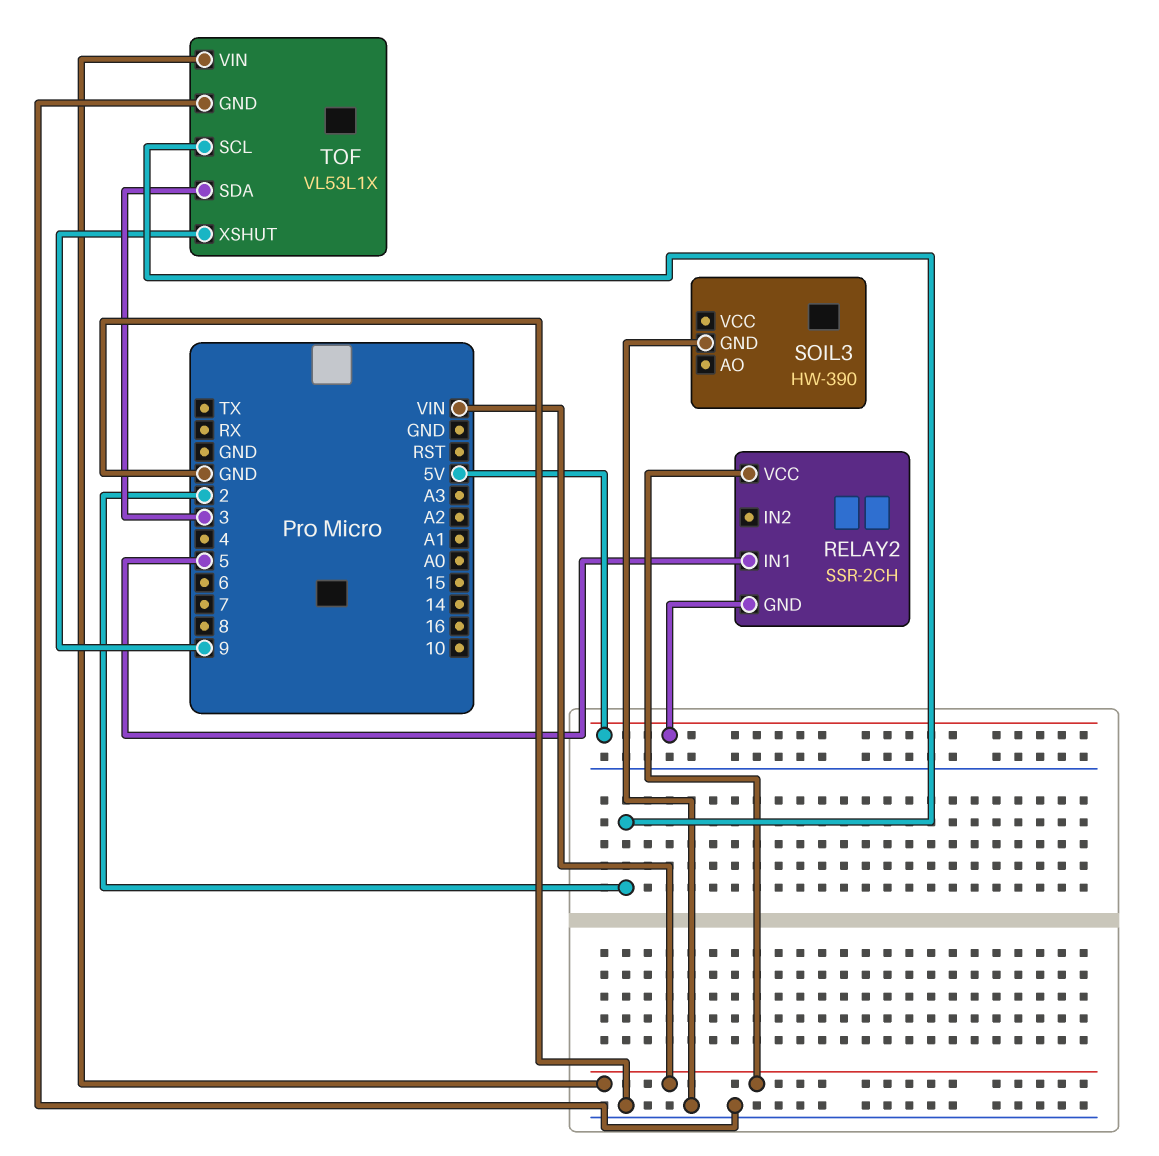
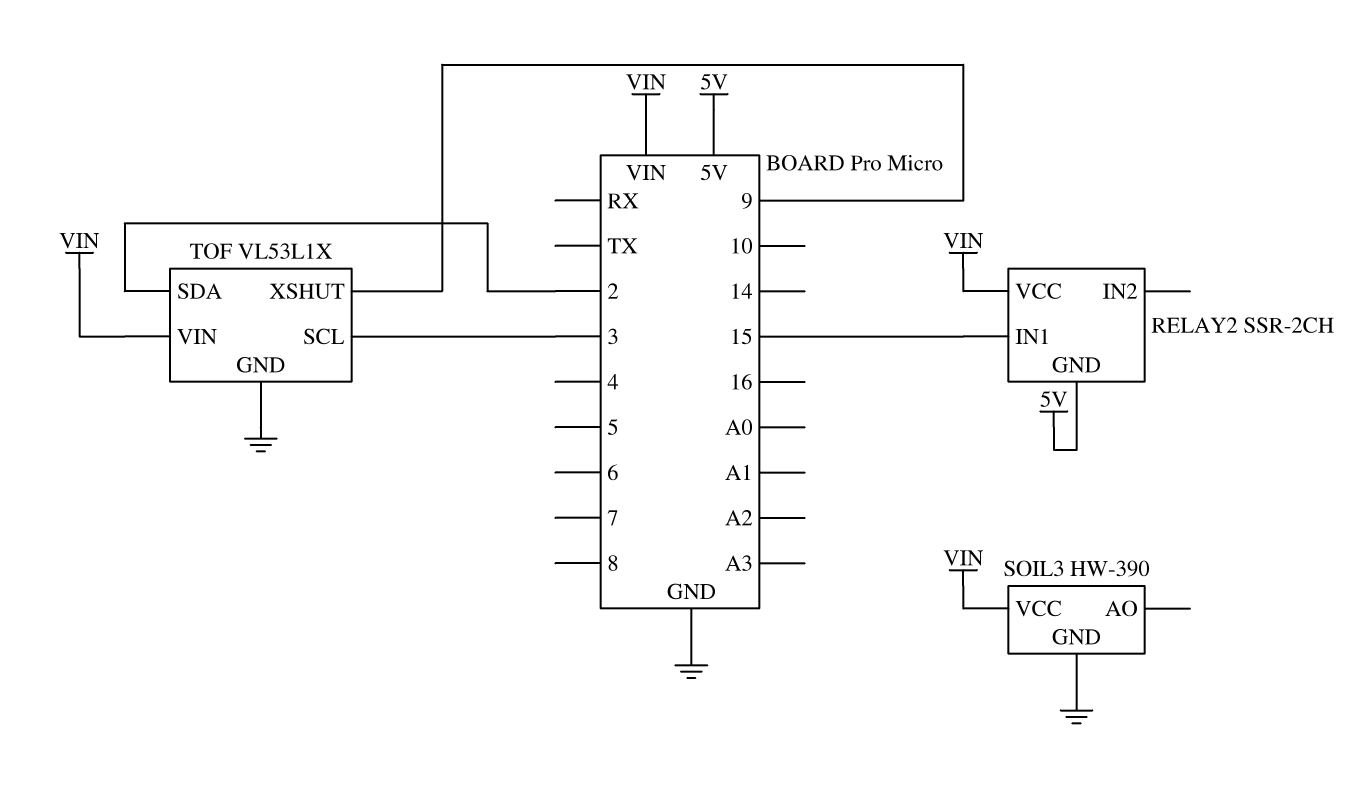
RELAY2 pin IN1: 5 -> 15
SOIL3 pin VCC: none -> VIN
TOF pin SCL: 2 -> 3
TOF pin SDA: 3 -> 2

